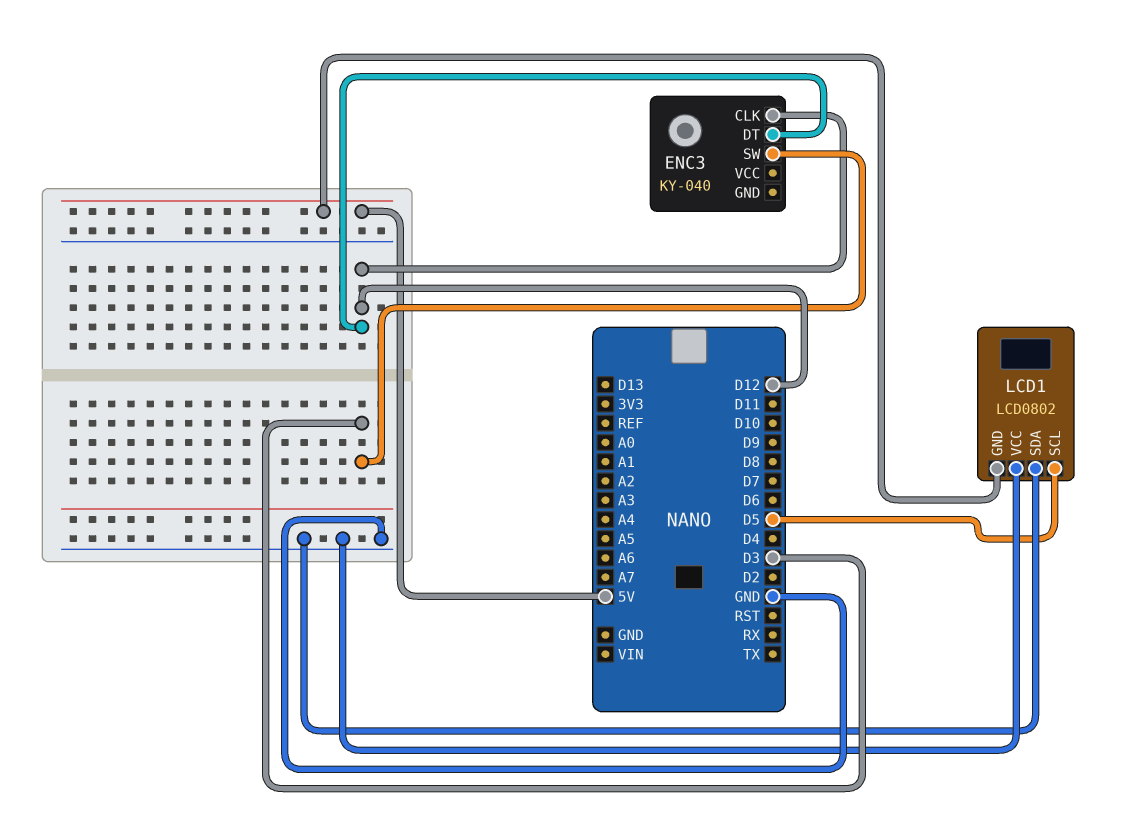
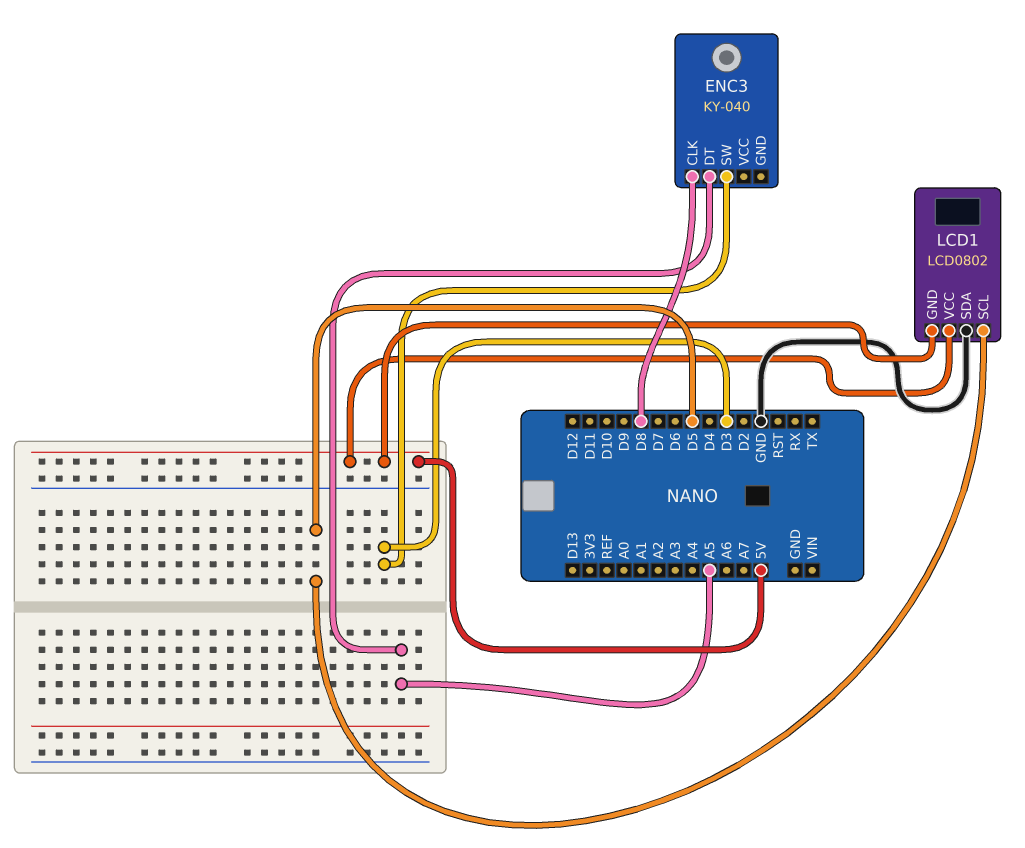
ENC3 pin CLK: D12 -> D8
ENC3 pin DT: D12 -> A5
LCD1 pin VCC: GND -> 5V

